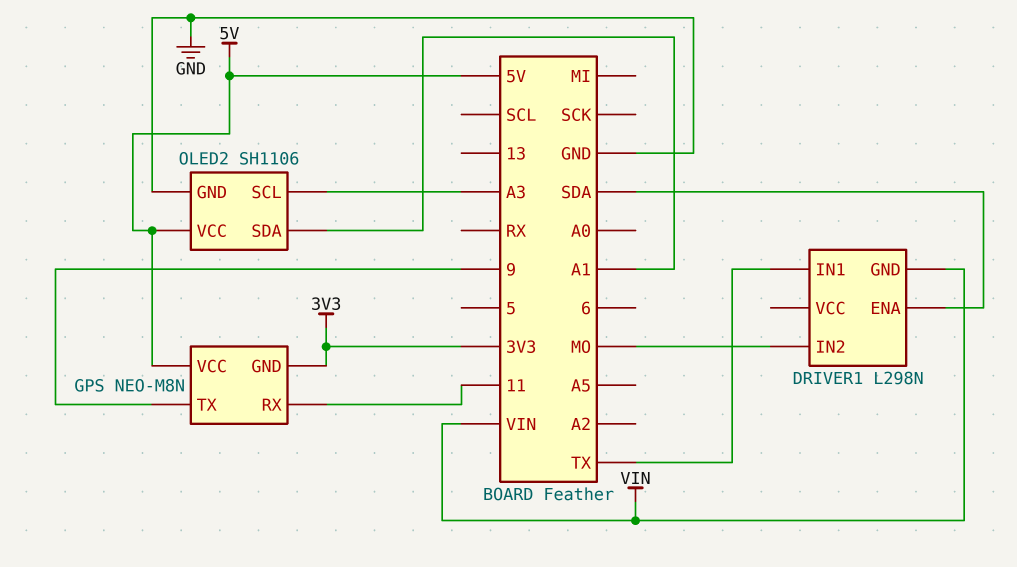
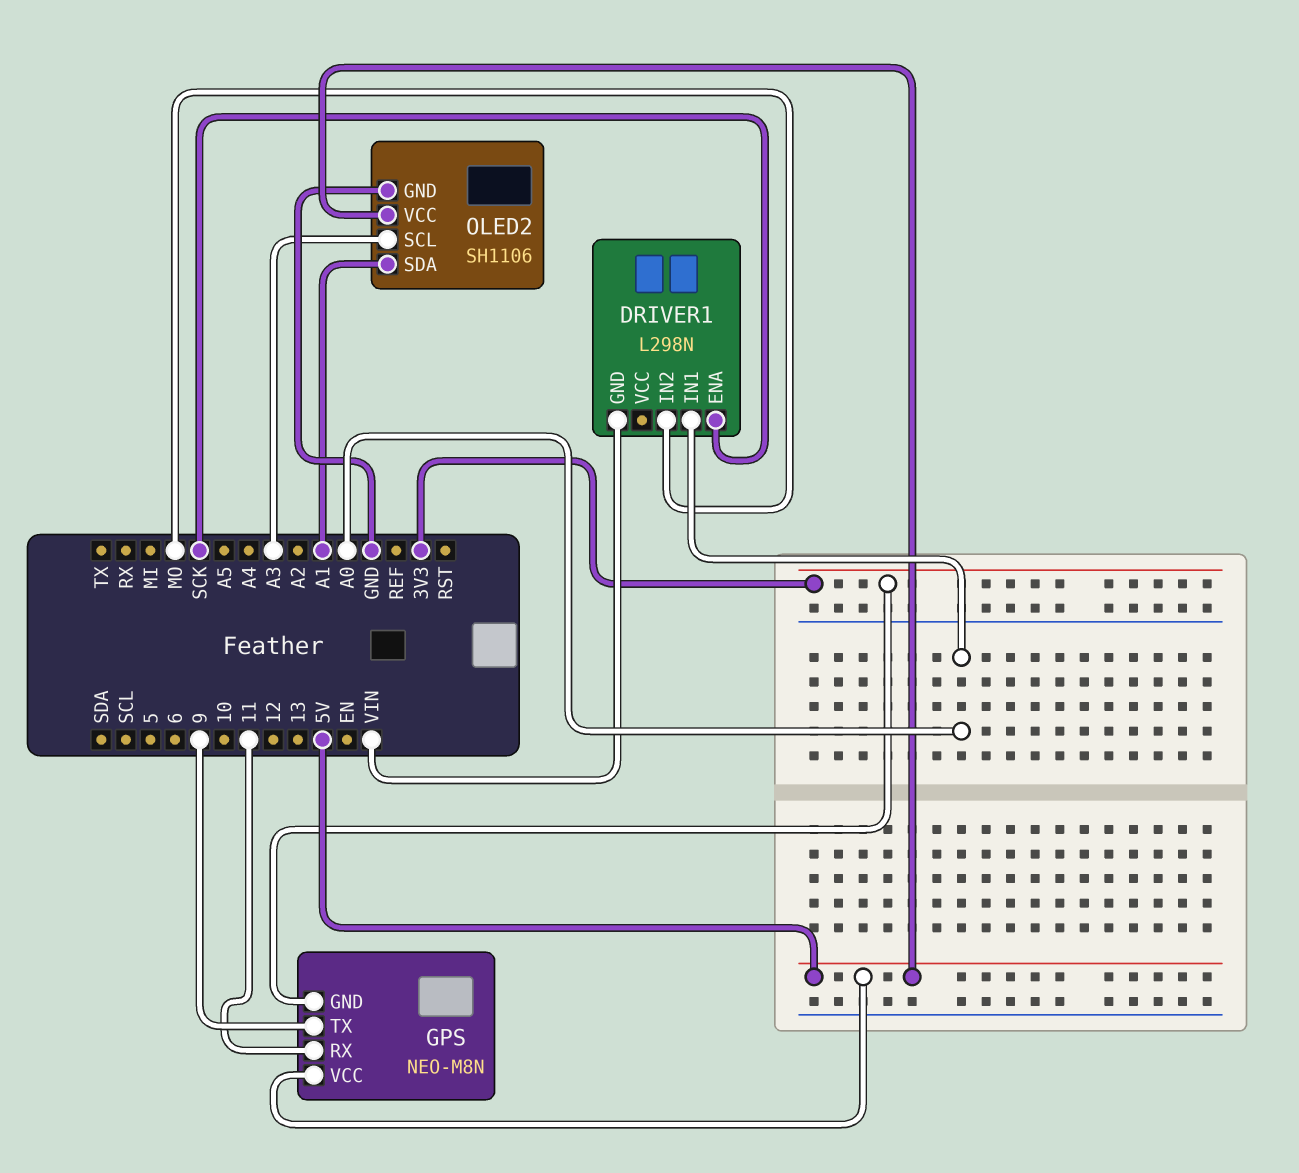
DRIVER1 pin ENA: SDA -> SCK
DRIVER1 pin IN1: TX -> A0

